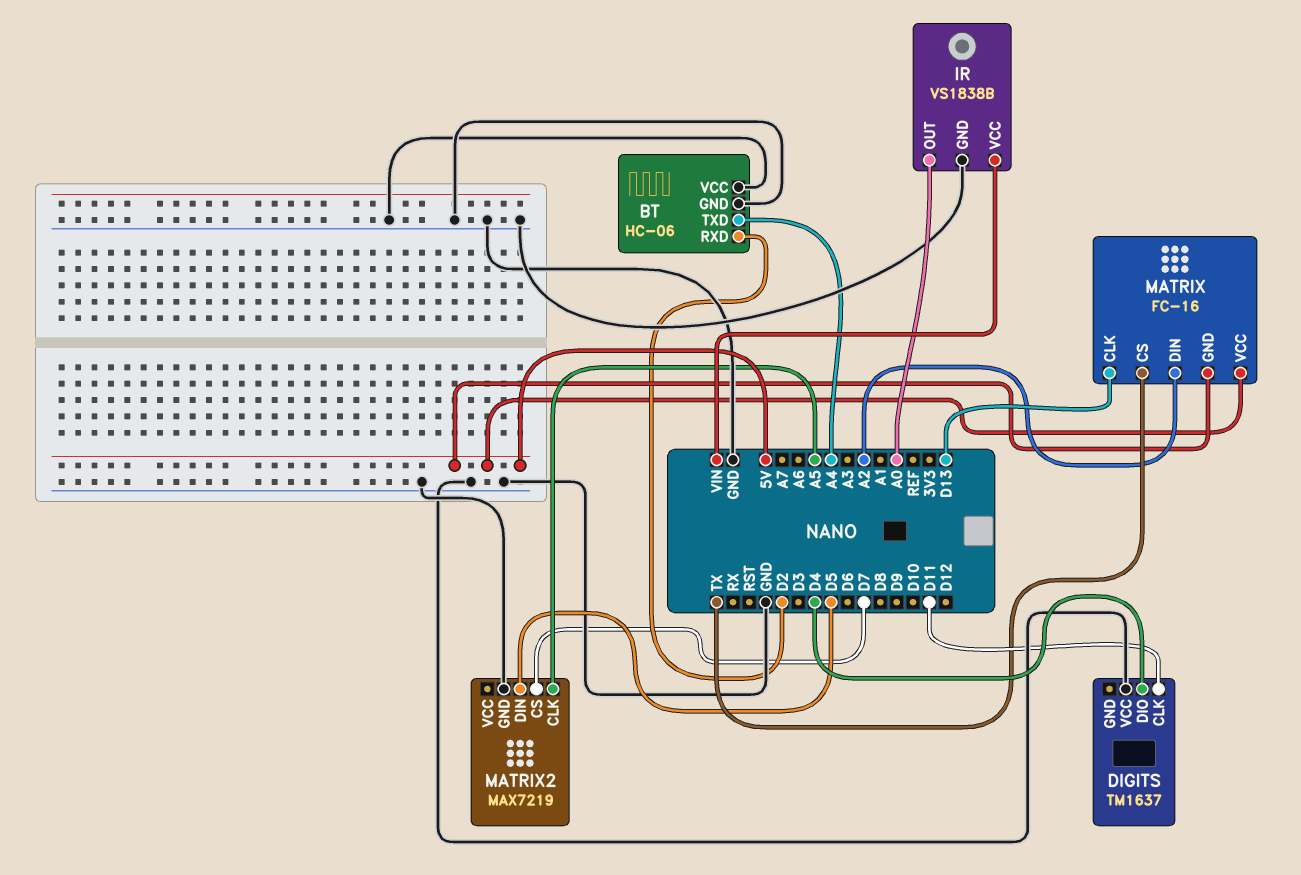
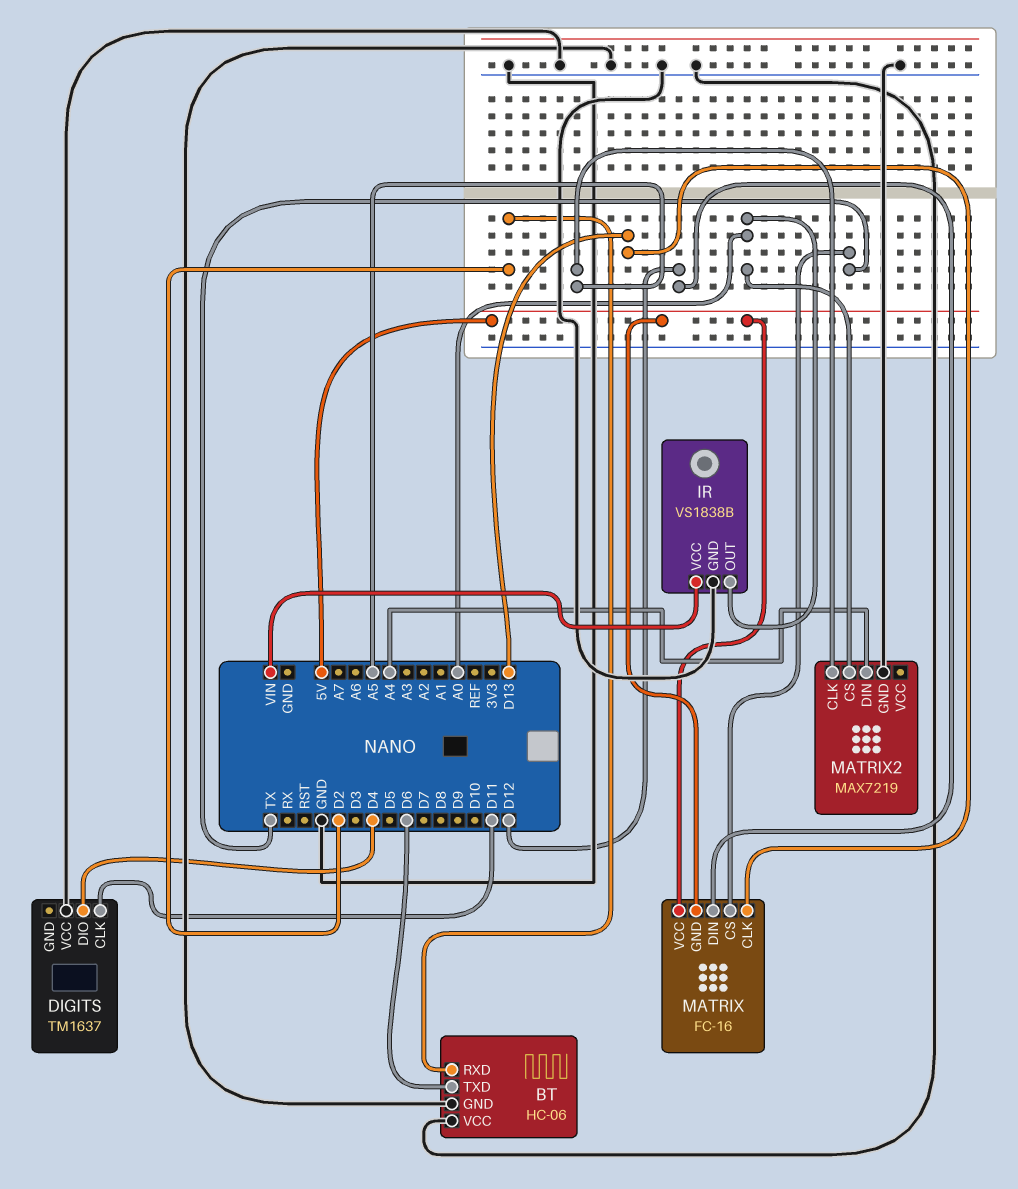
BT pin TXD: A4 -> D6
MATRIX pin DIN: A2 -> D12
MATRIX2 pin CS: D7 -> A0
MATRIX2 pin DIN: D5 -> A4

